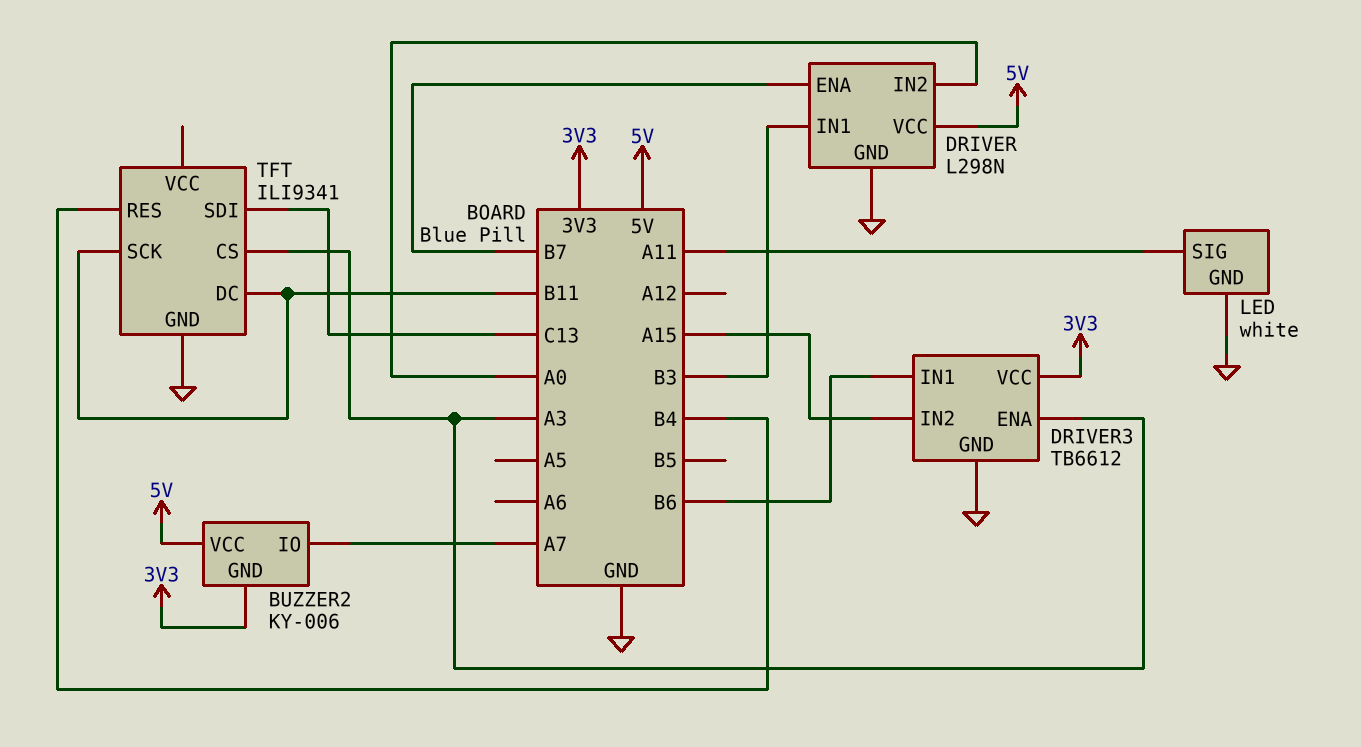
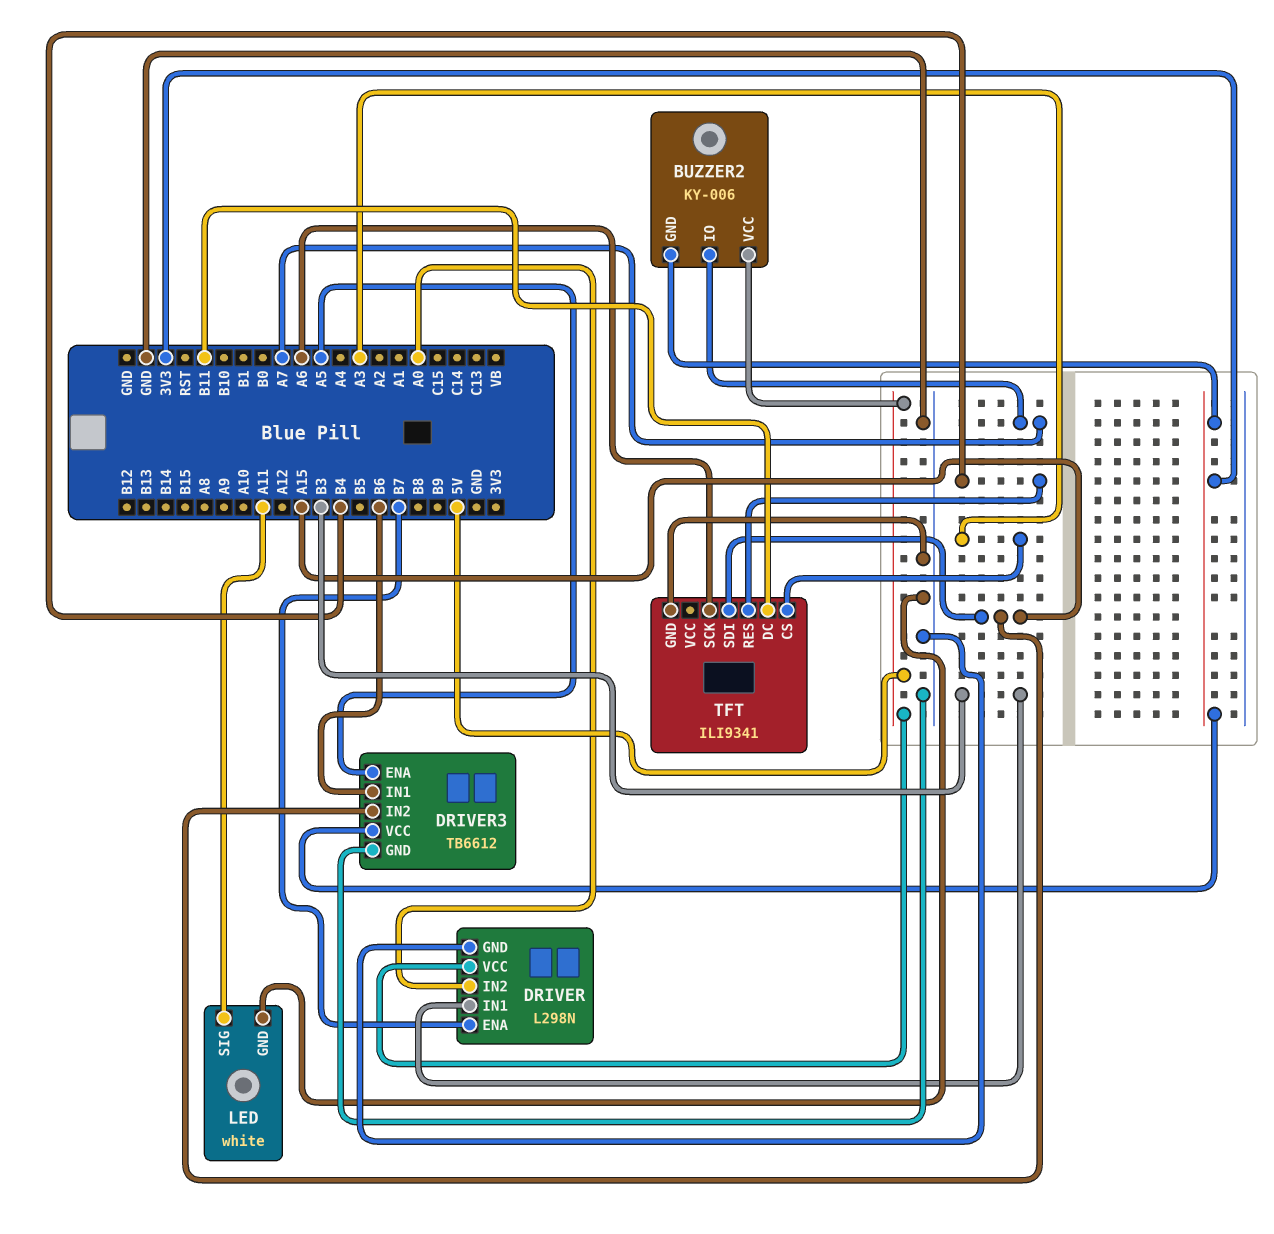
DRIVER3 pin ENA: A3 -> A5
TFT pin SCK: B11 -> A6
TFT pin SDI: C13 -> A15

